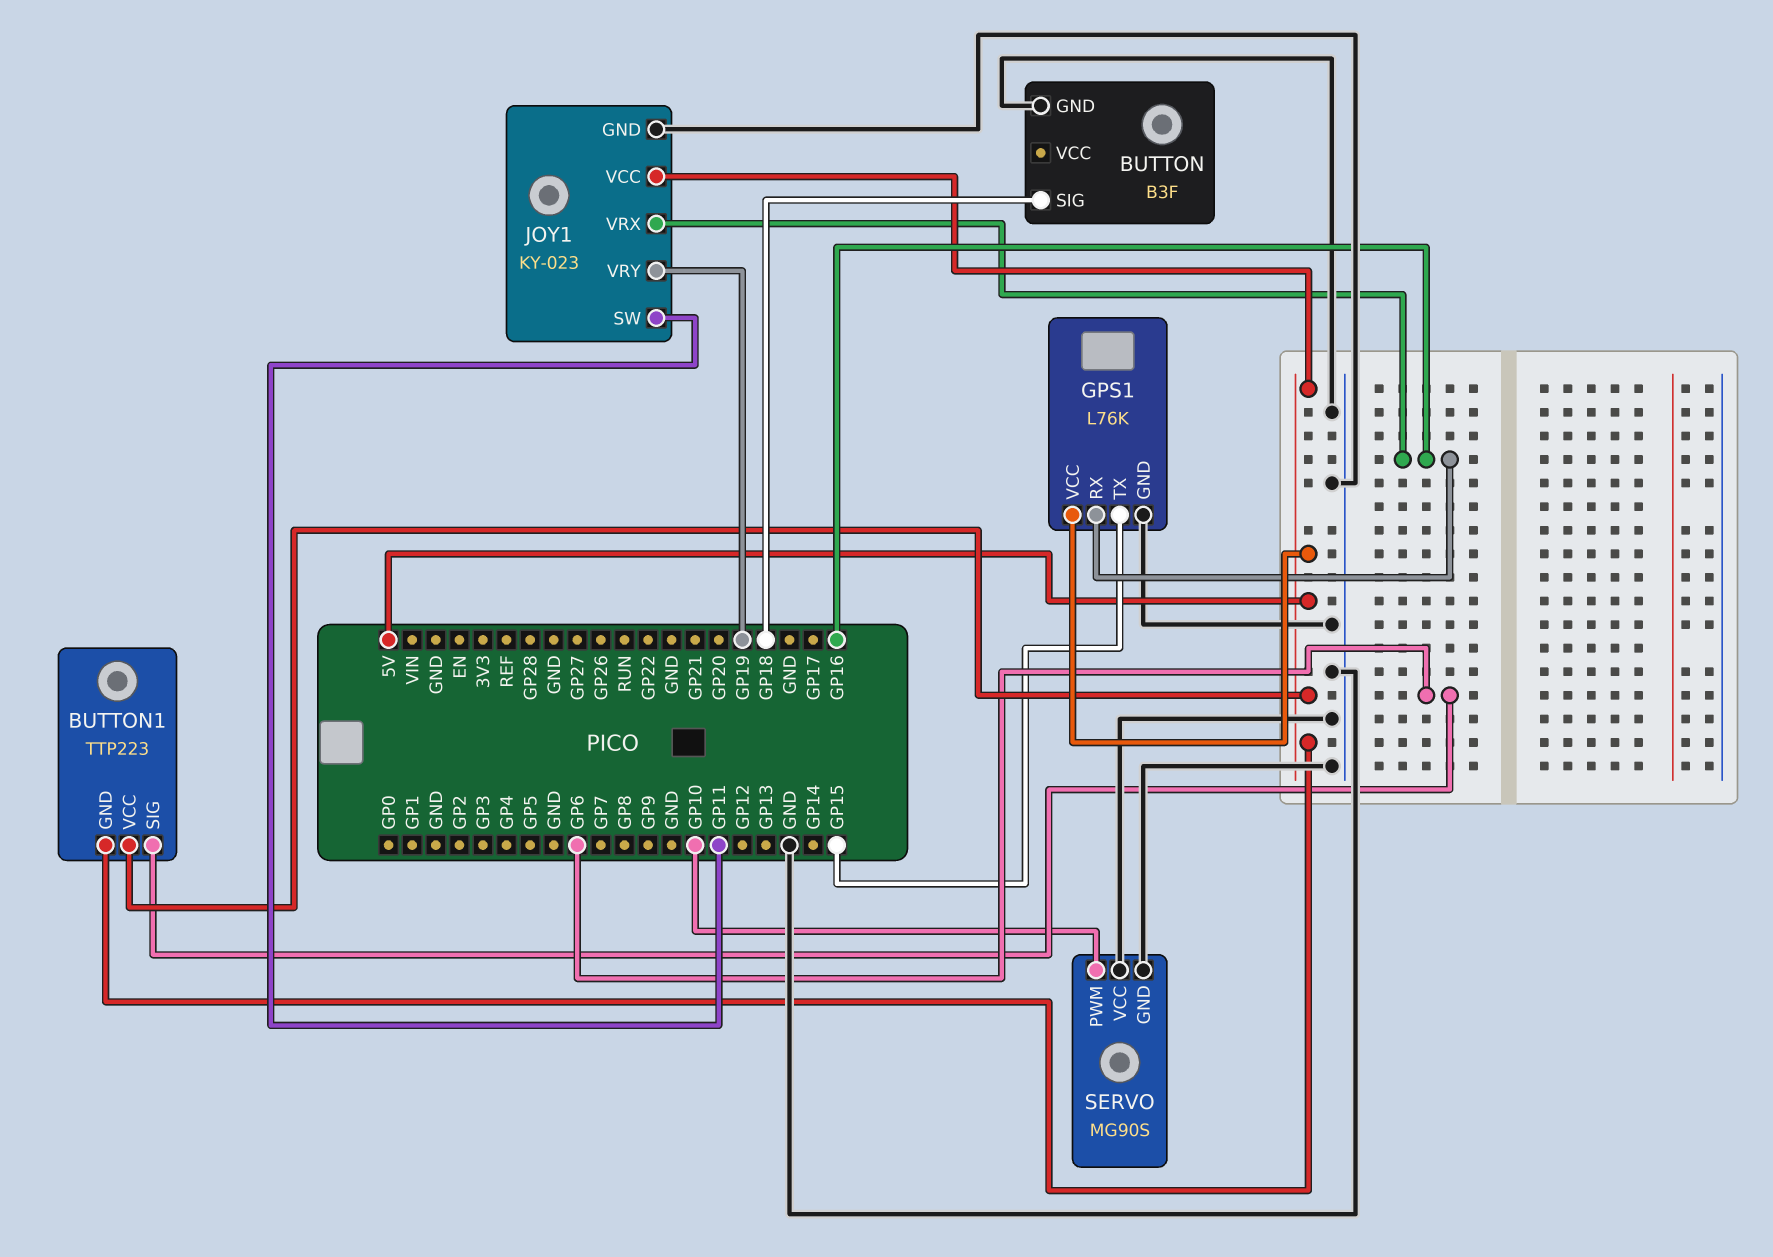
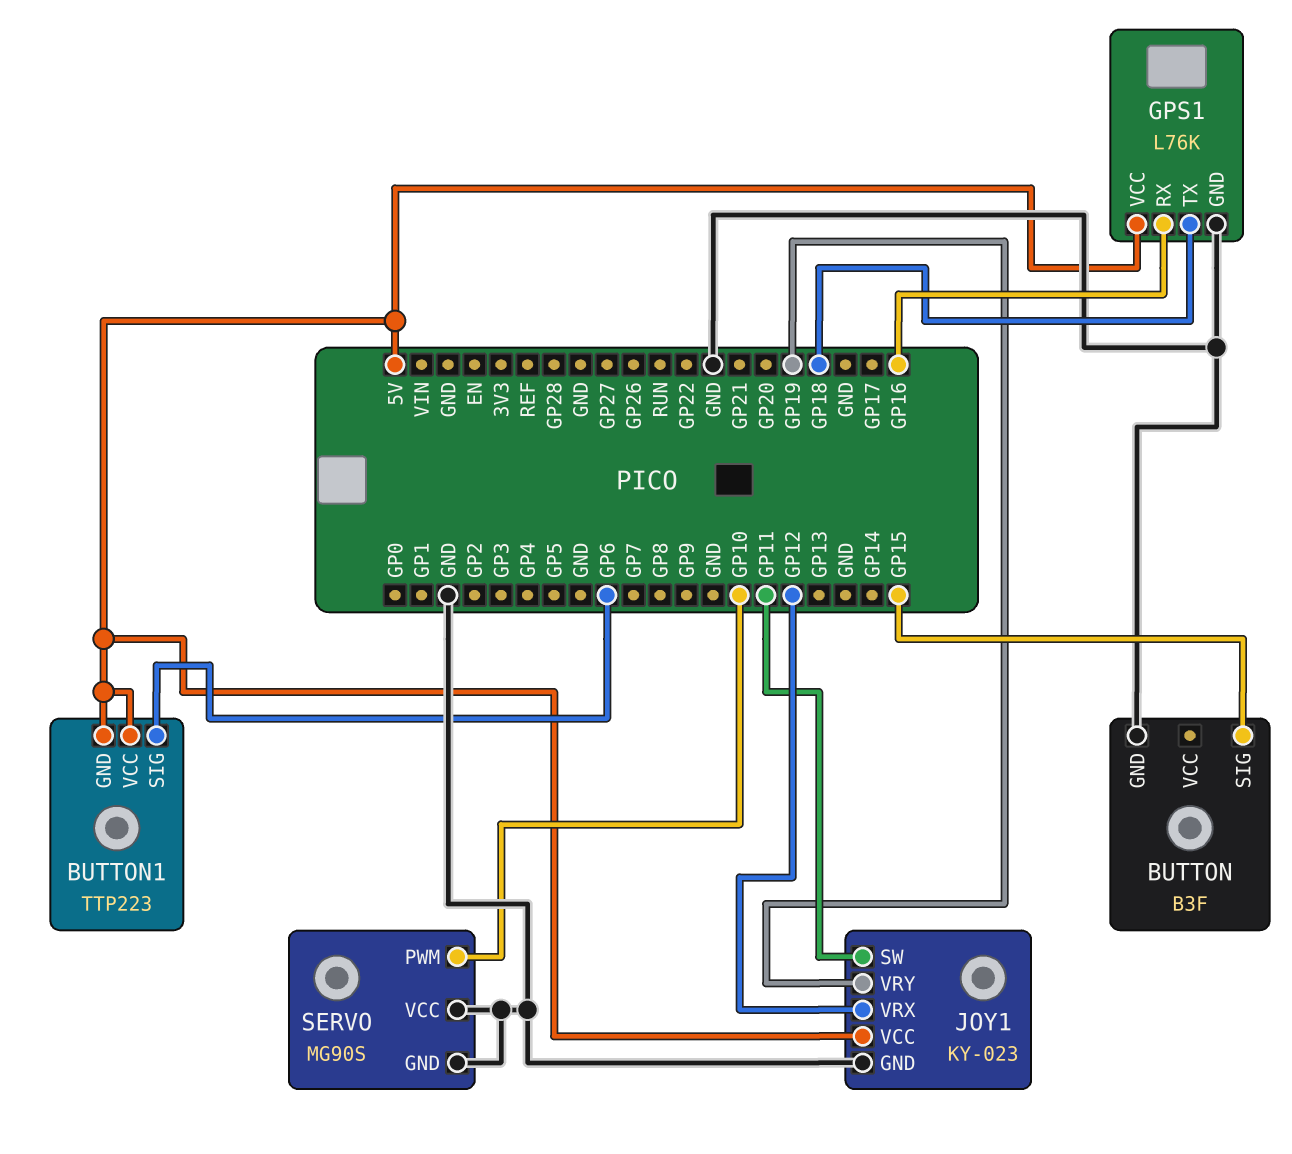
BUTTON pin SIG: GP18 -> GP15
GPS1 pin TX: GP15 -> GP18
JOY1 pin VRX: GP16 -> GP12

